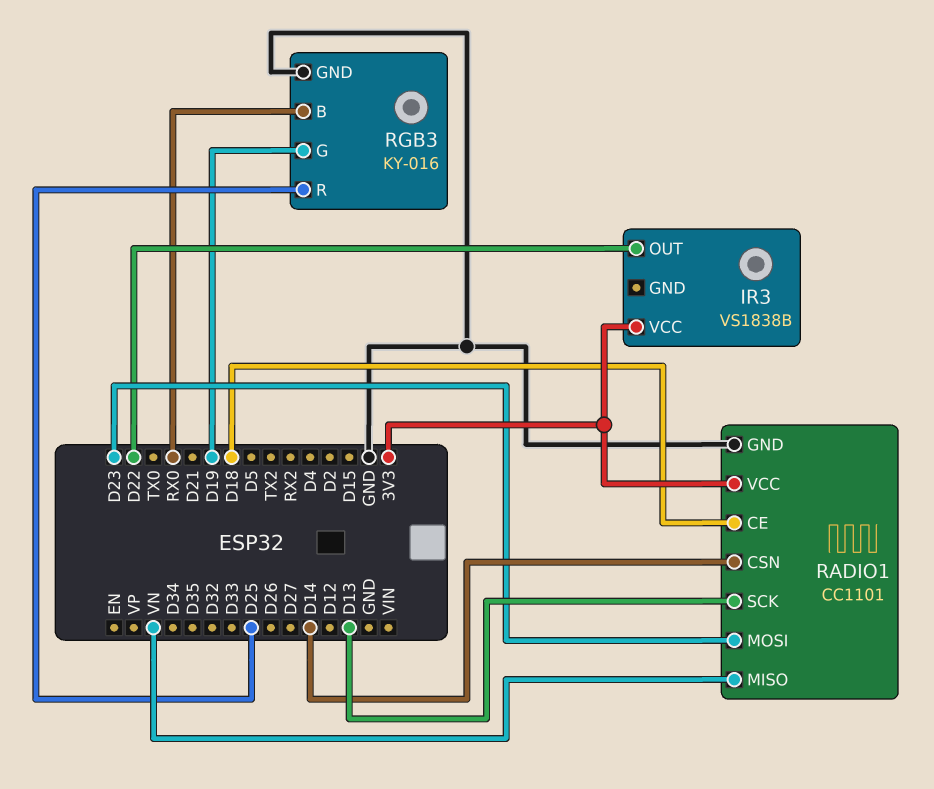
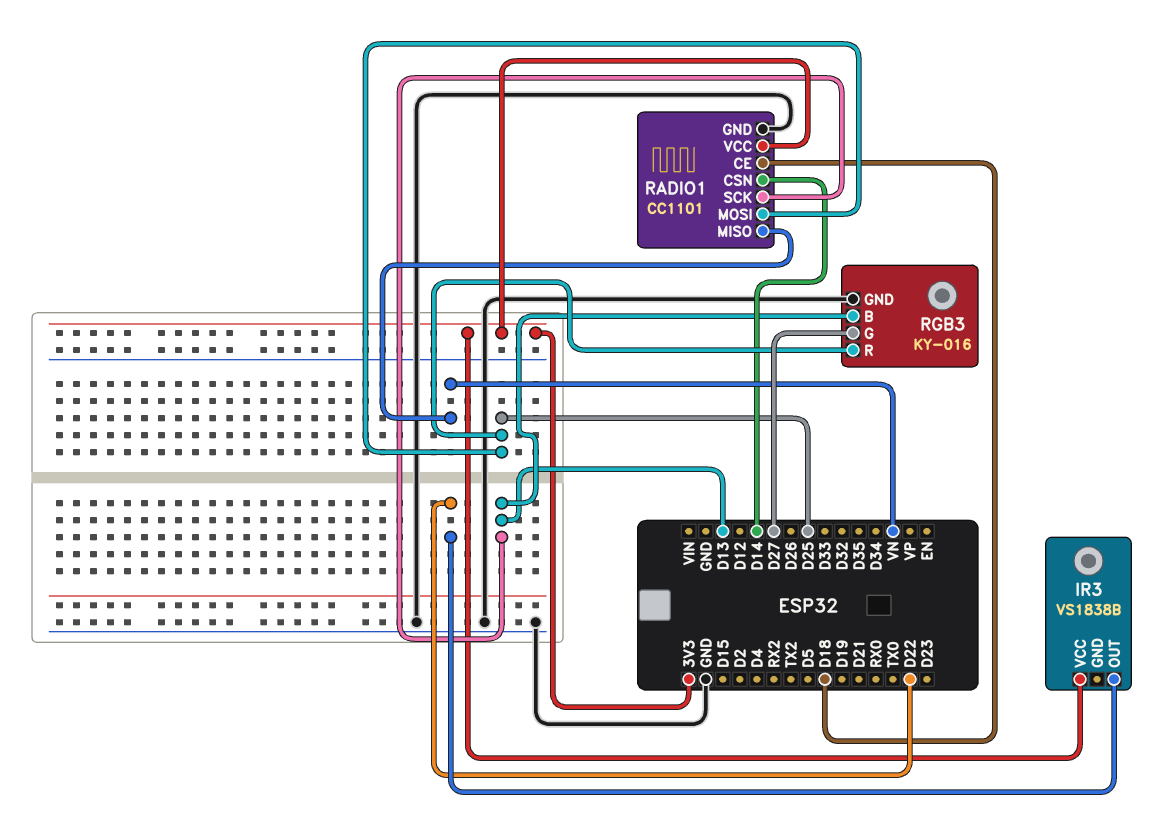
RADIO1 pin MOSI: D23 -> D25
RGB3 pin B: RX0 -> D13
RGB3 pin G: D19 -> D27

